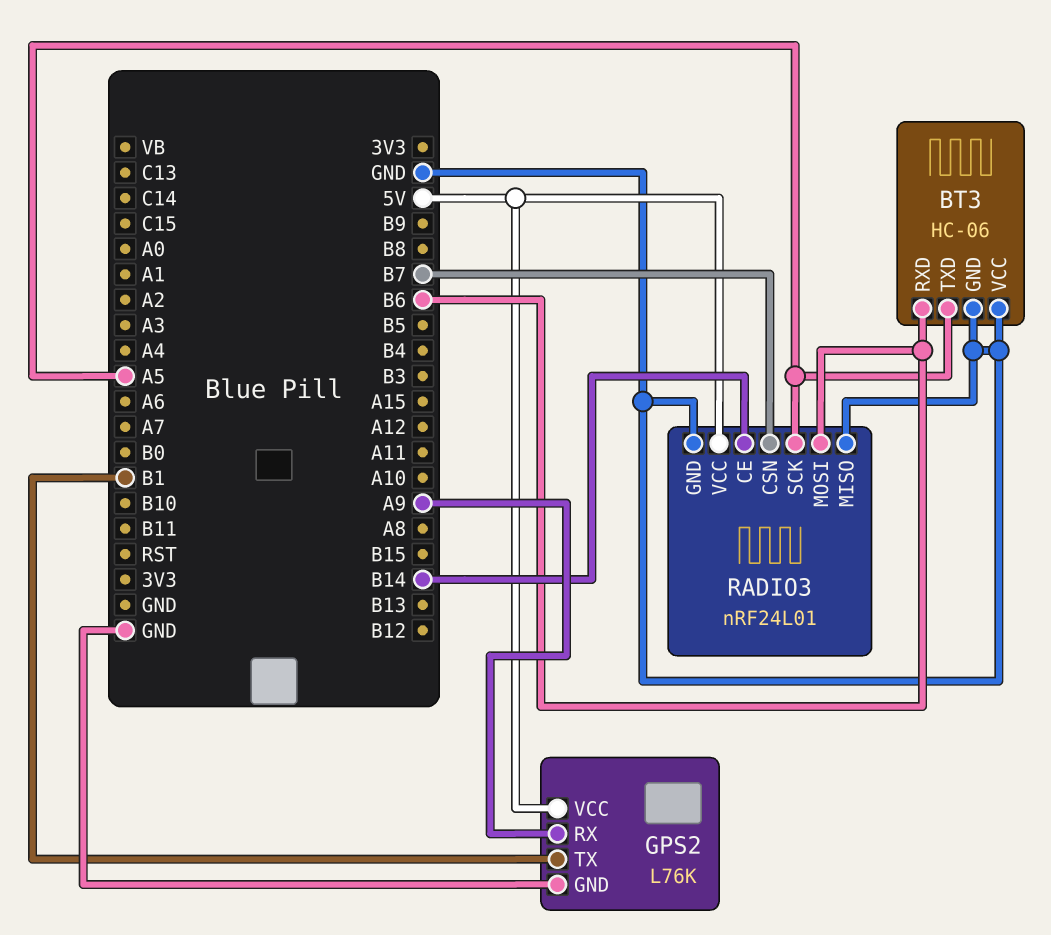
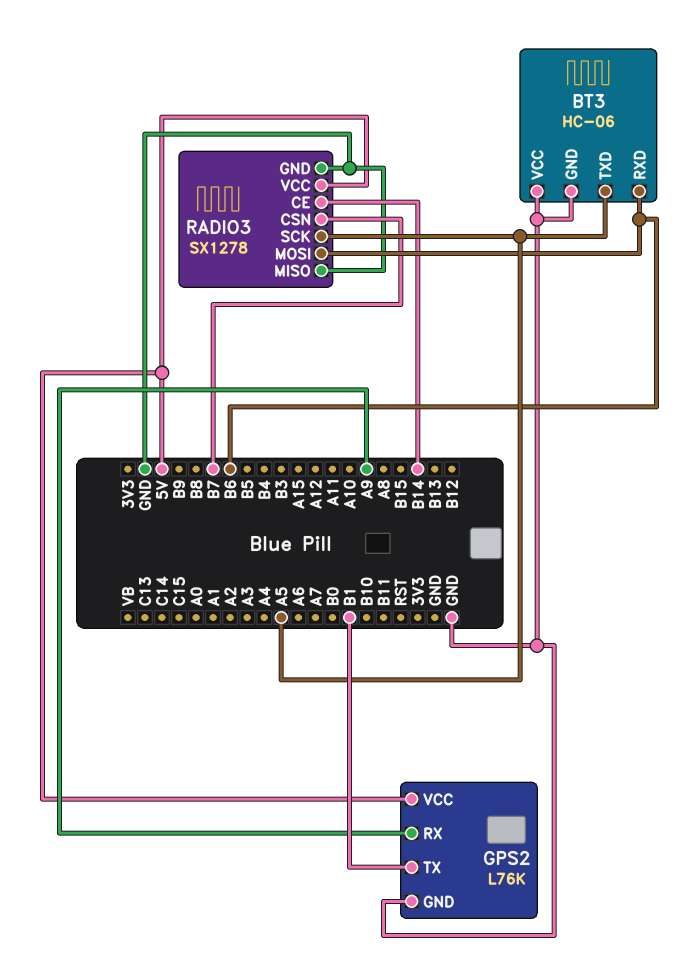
RADIO3: nRF24L01 -> SX1278

